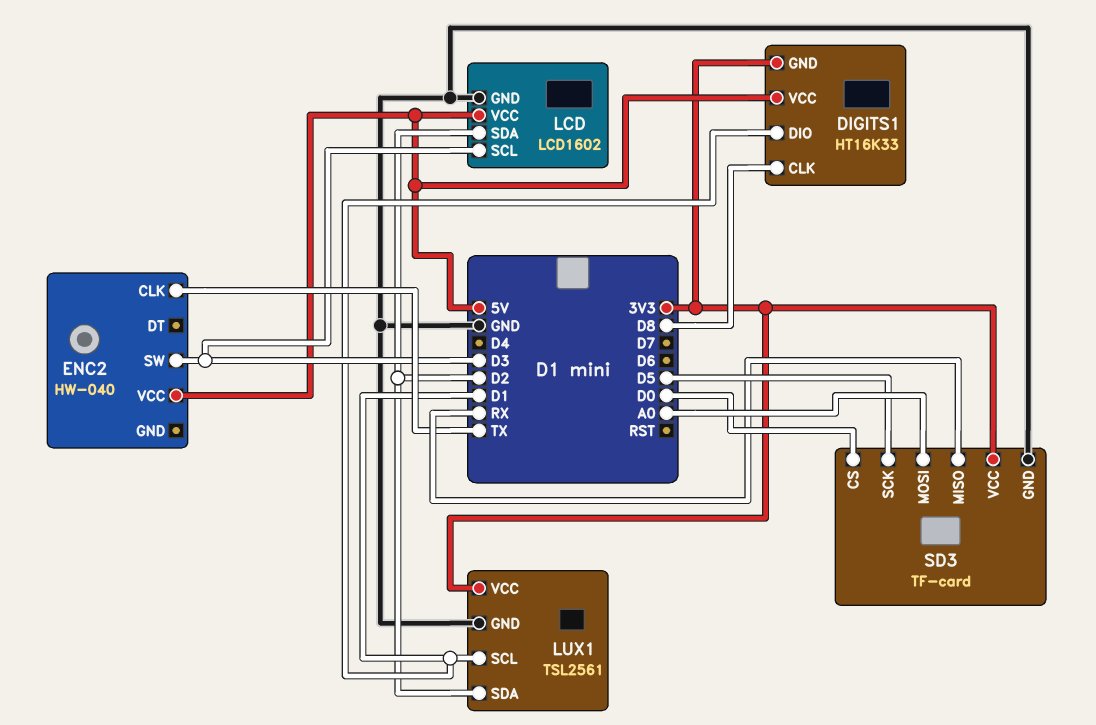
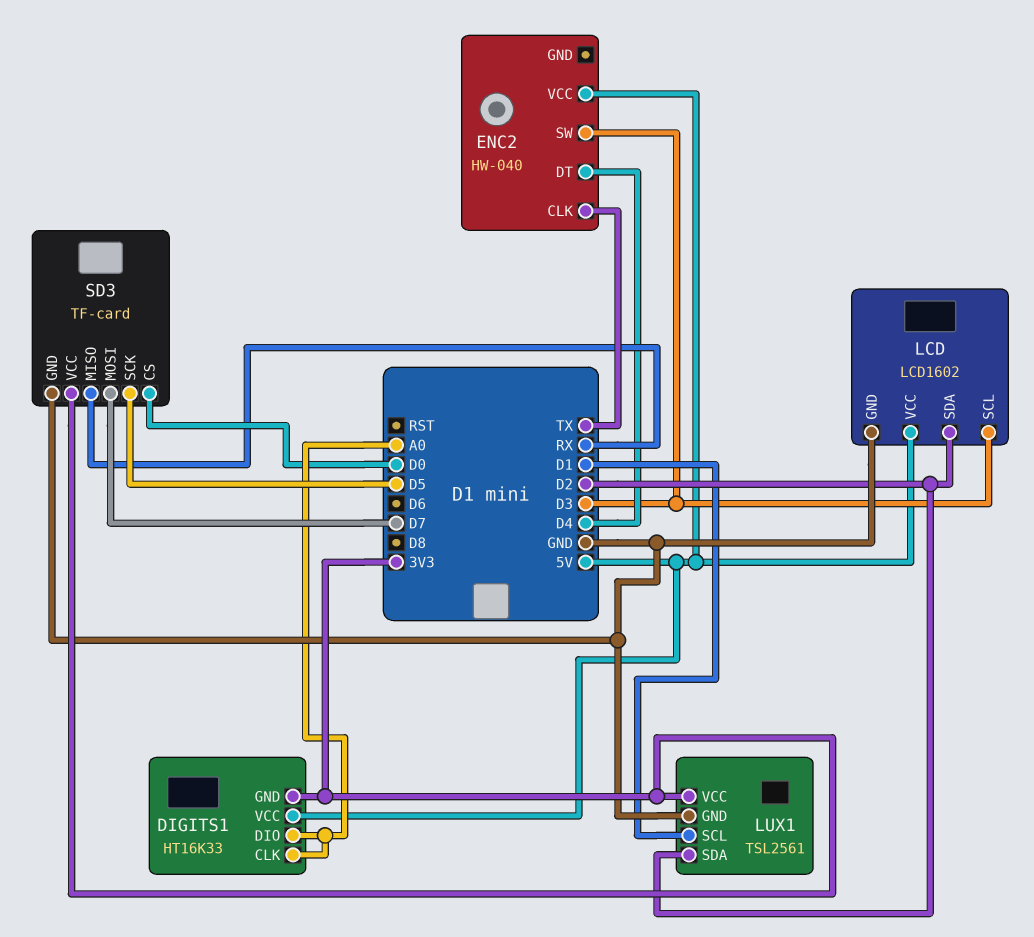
DIGITS1 pin CLK: D8 -> A0
DIGITS1 pin DIO: D1 -> A0
ENC2 pin DT: none -> D4
SD3 pin MOSI: A0 -> D7

